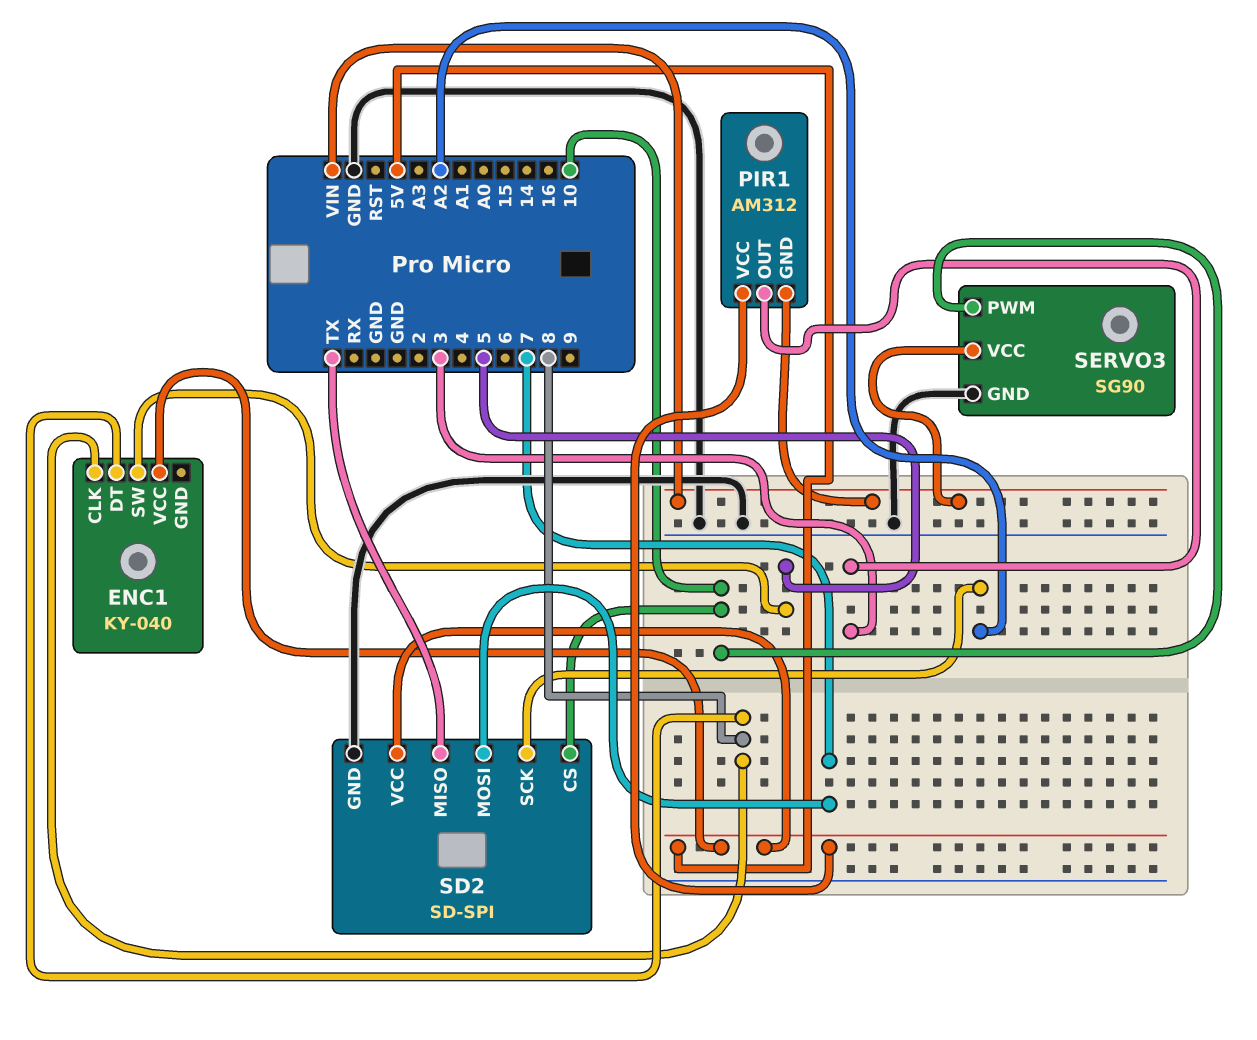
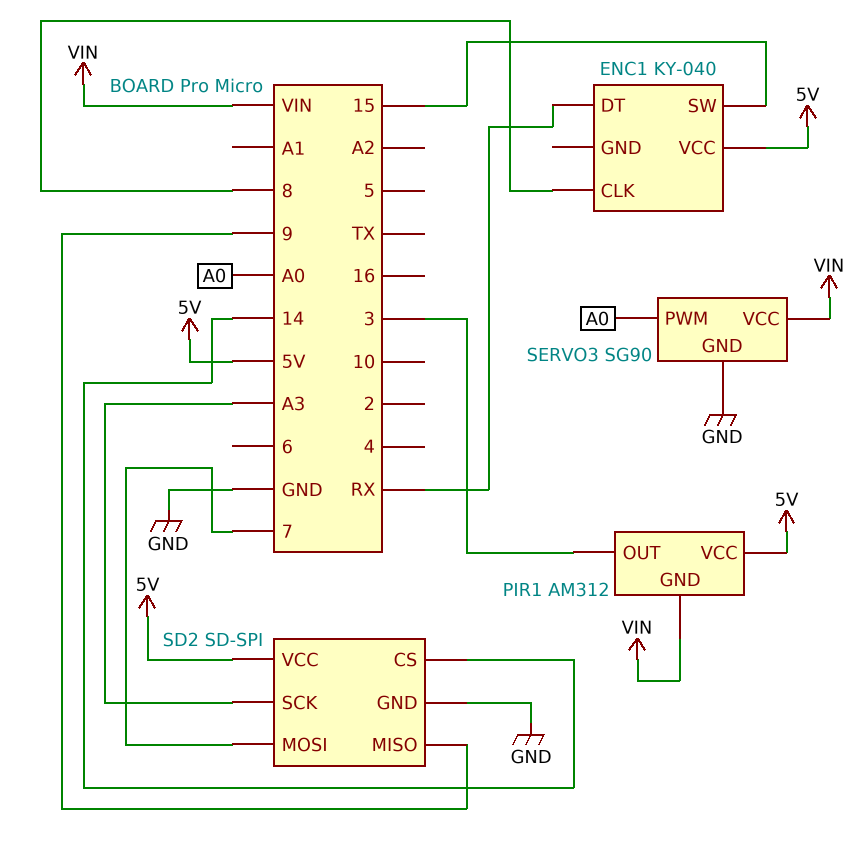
ENC1 pin DT: 8 -> RX
ENC1 pin SW: 5 -> 15
SD2 pin CS: 10 -> 14
SD2 pin MISO: TX -> 9
SD2 pin SCK: A2 -> A3
SERVO3 pin PWM: 10 -> A0

